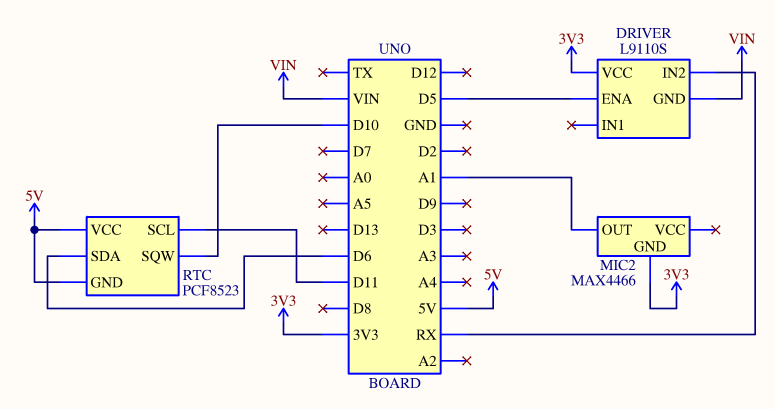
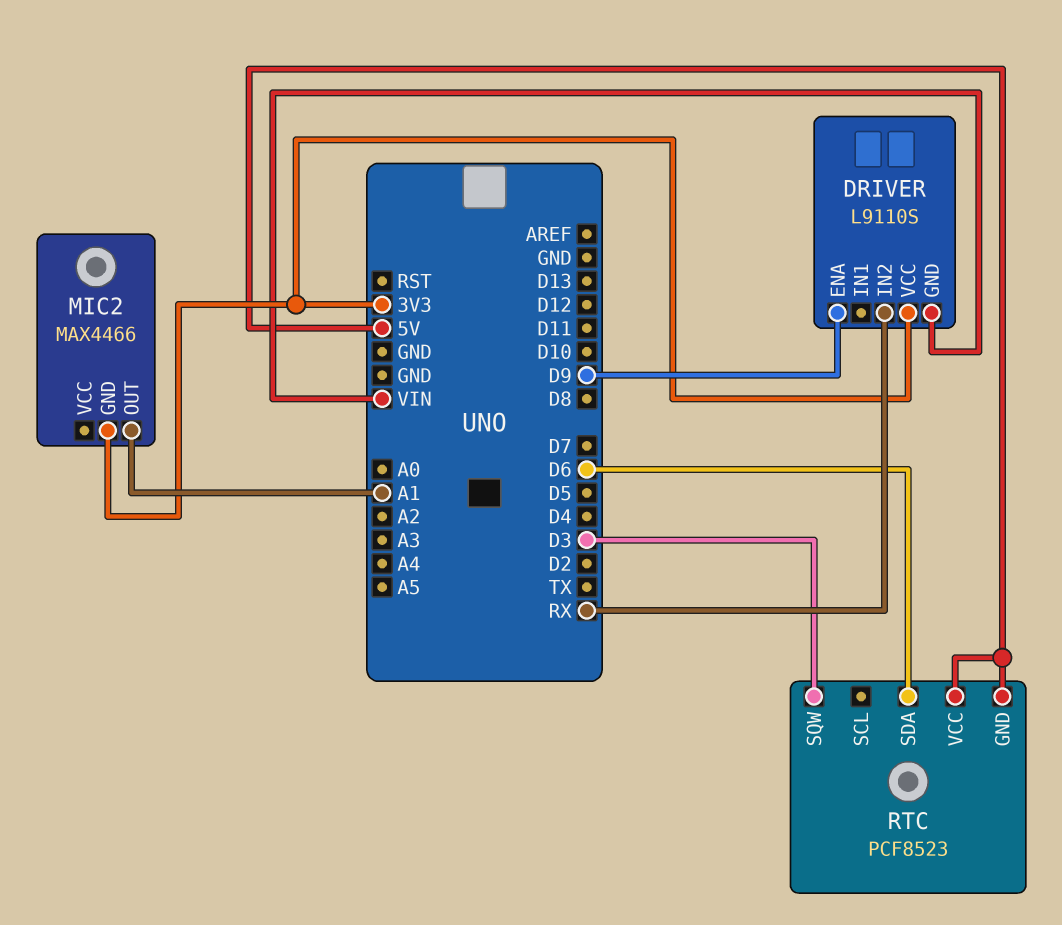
DRIVER pin ENA: D5 -> D9
RTC pin SCL: D11 -> none
RTC pin SQW: D10 -> D3

